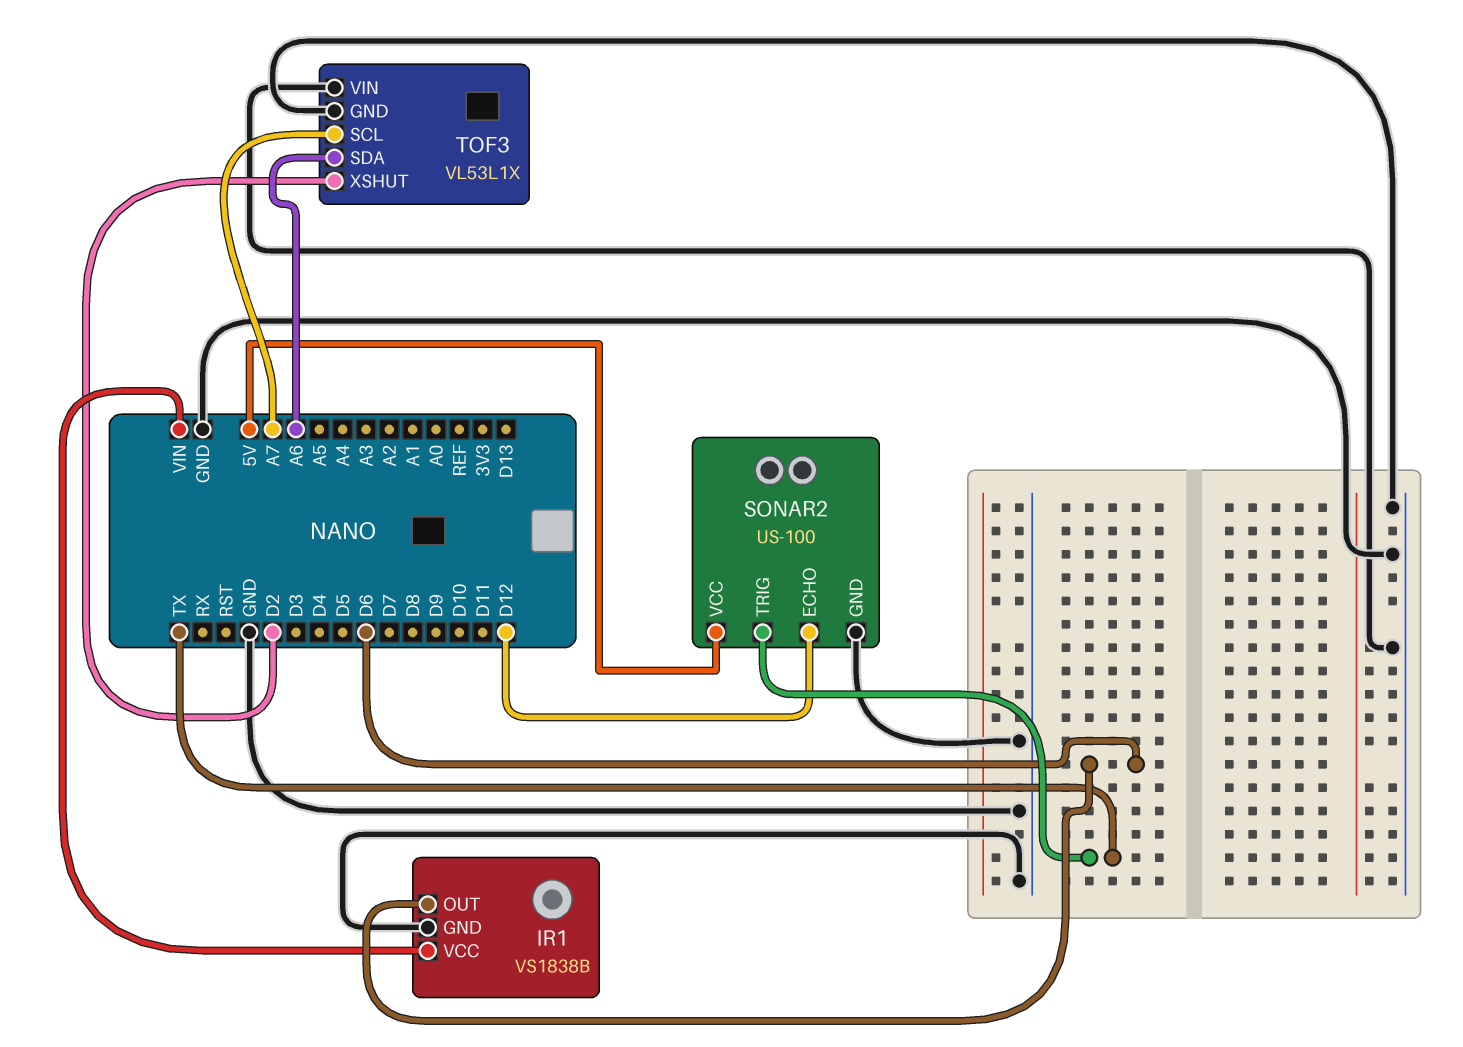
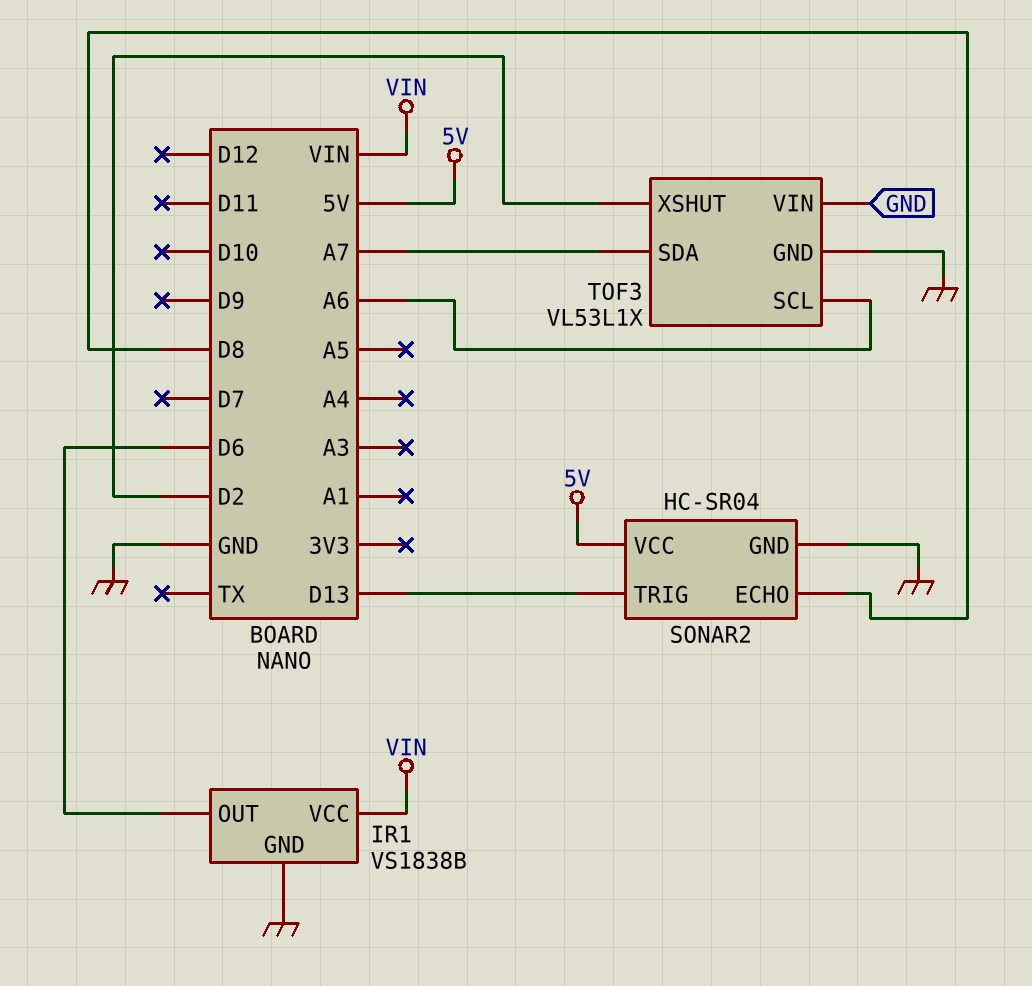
SONAR2: US-100 -> HC-SR04
SONAR2 pin ECHO: D12 -> D8
SONAR2 pin TRIG: TX -> D13
TOF3 pin SCL: A7 -> A6
TOF3 pin SDA: A6 -> A7

